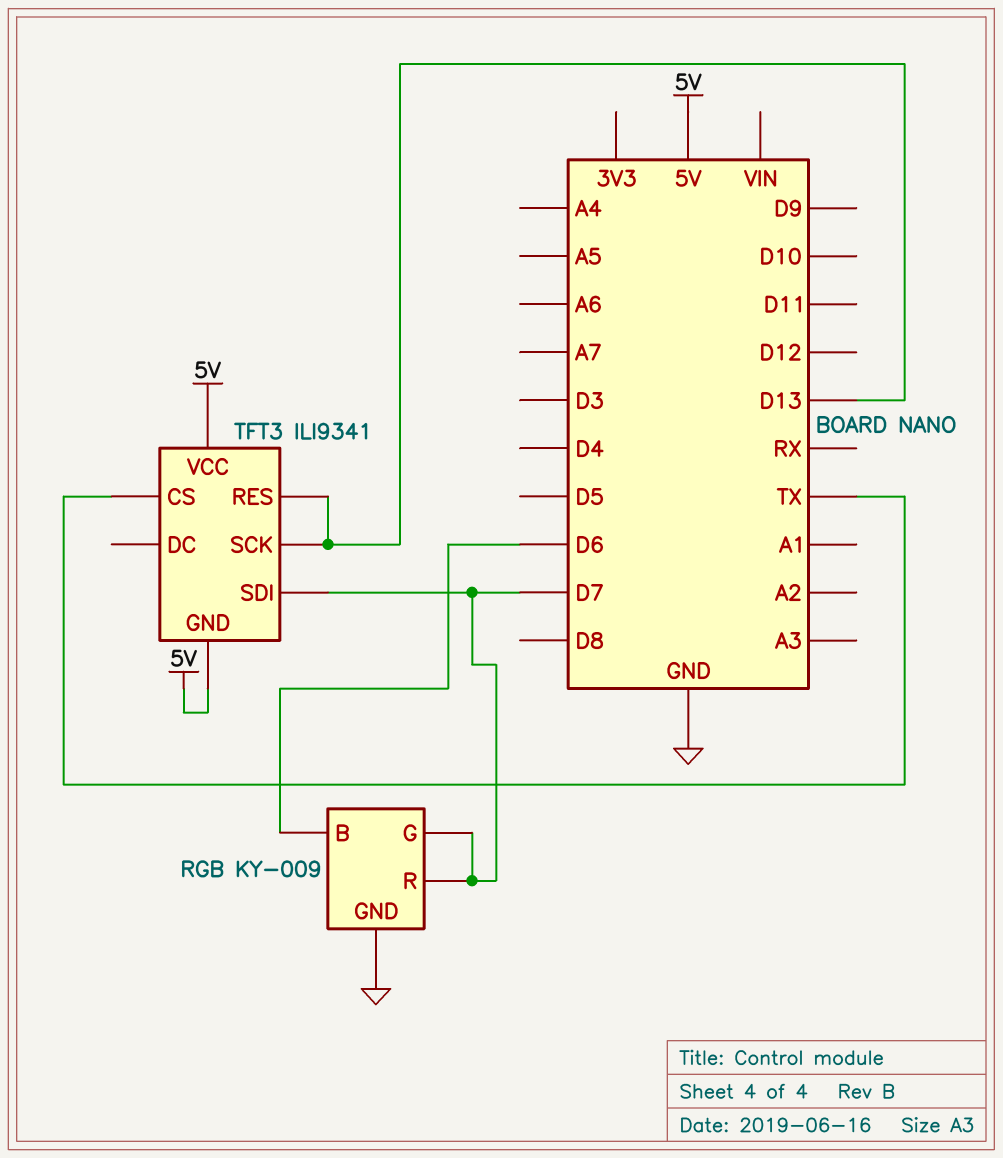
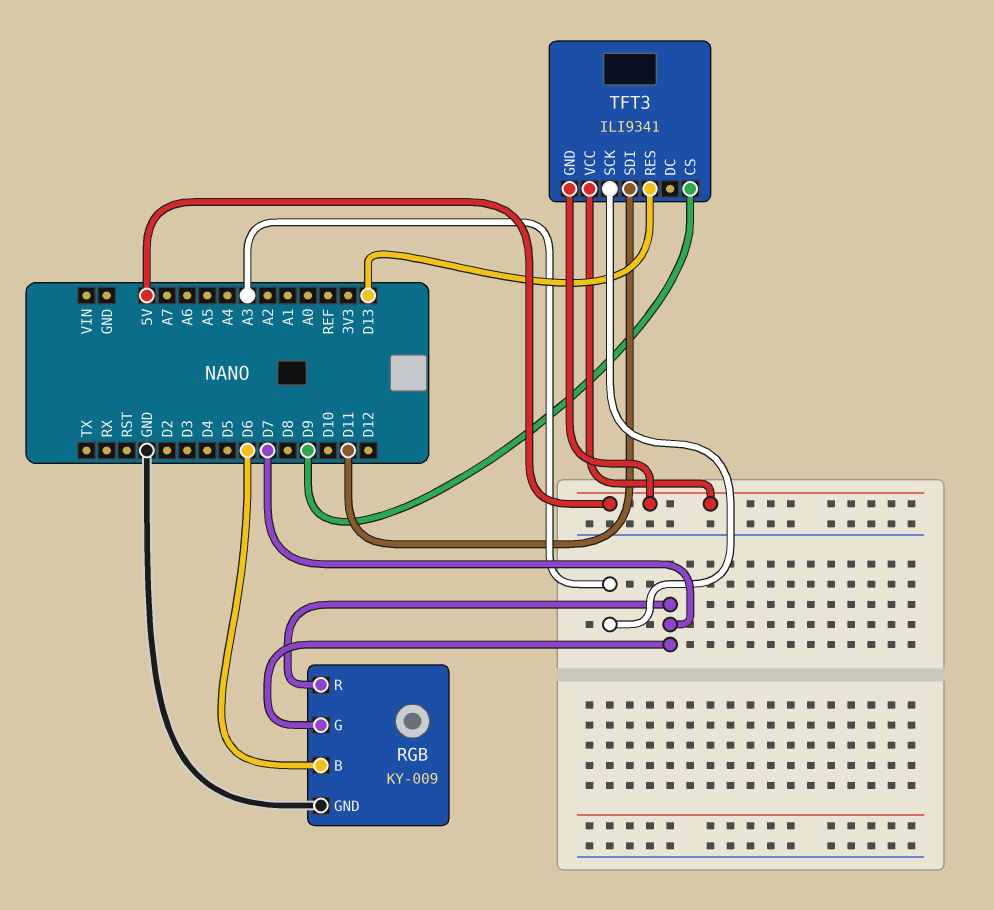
TFT3 pin CS: TX -> D9
TFT3 pin SCK: D13 -> A3
TFT3 pin SDI: D7 -> D11

